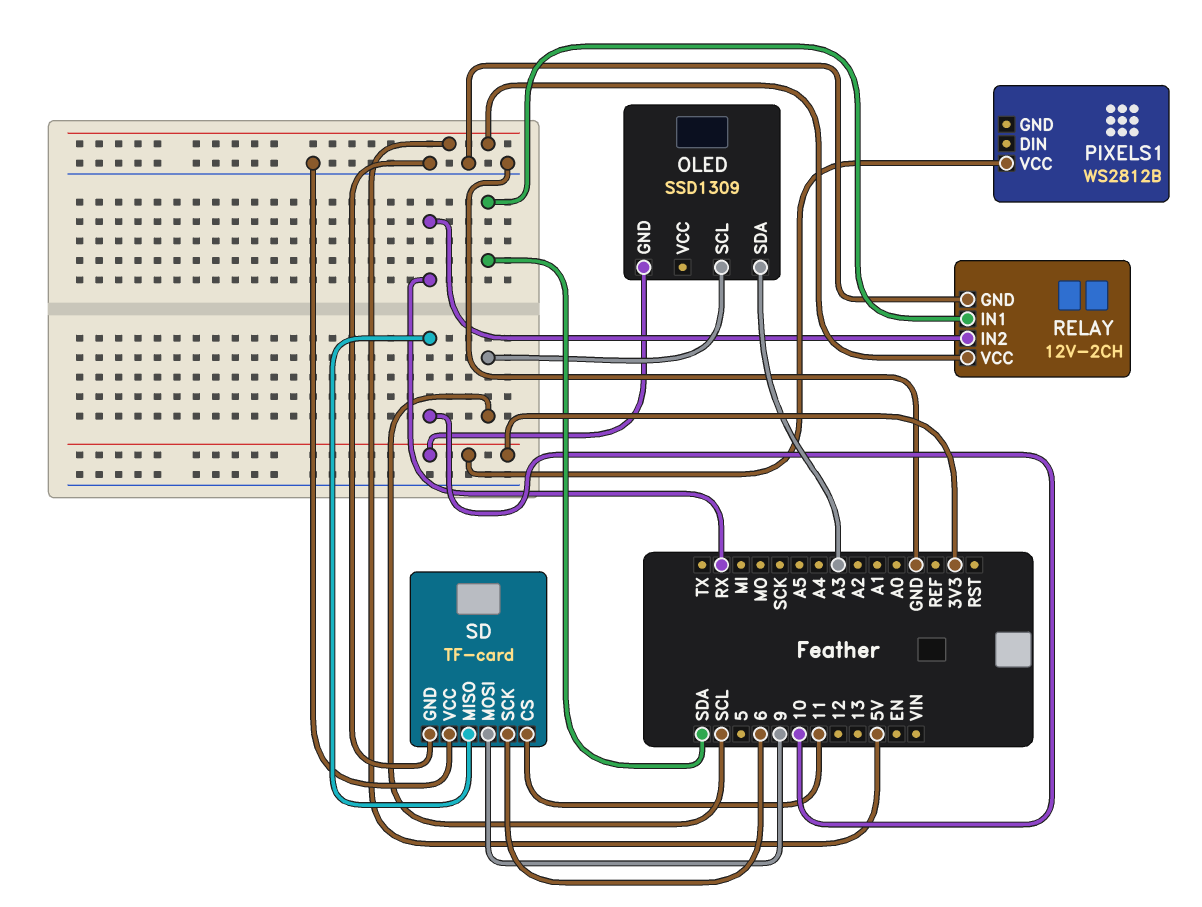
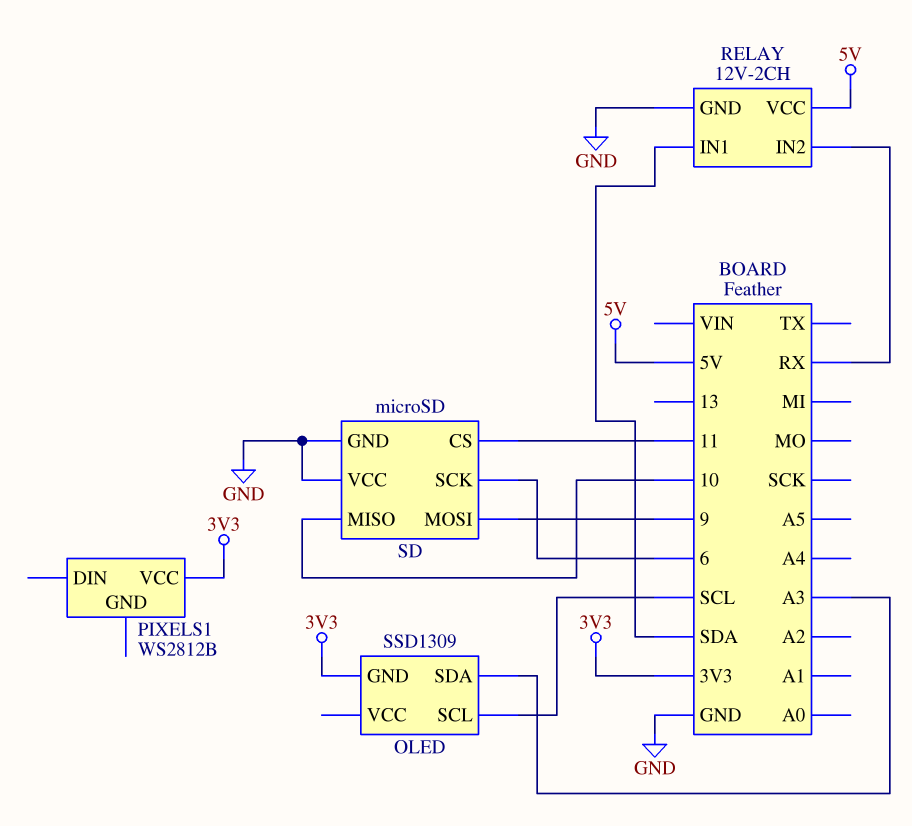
SD: TF-card -> microSD

